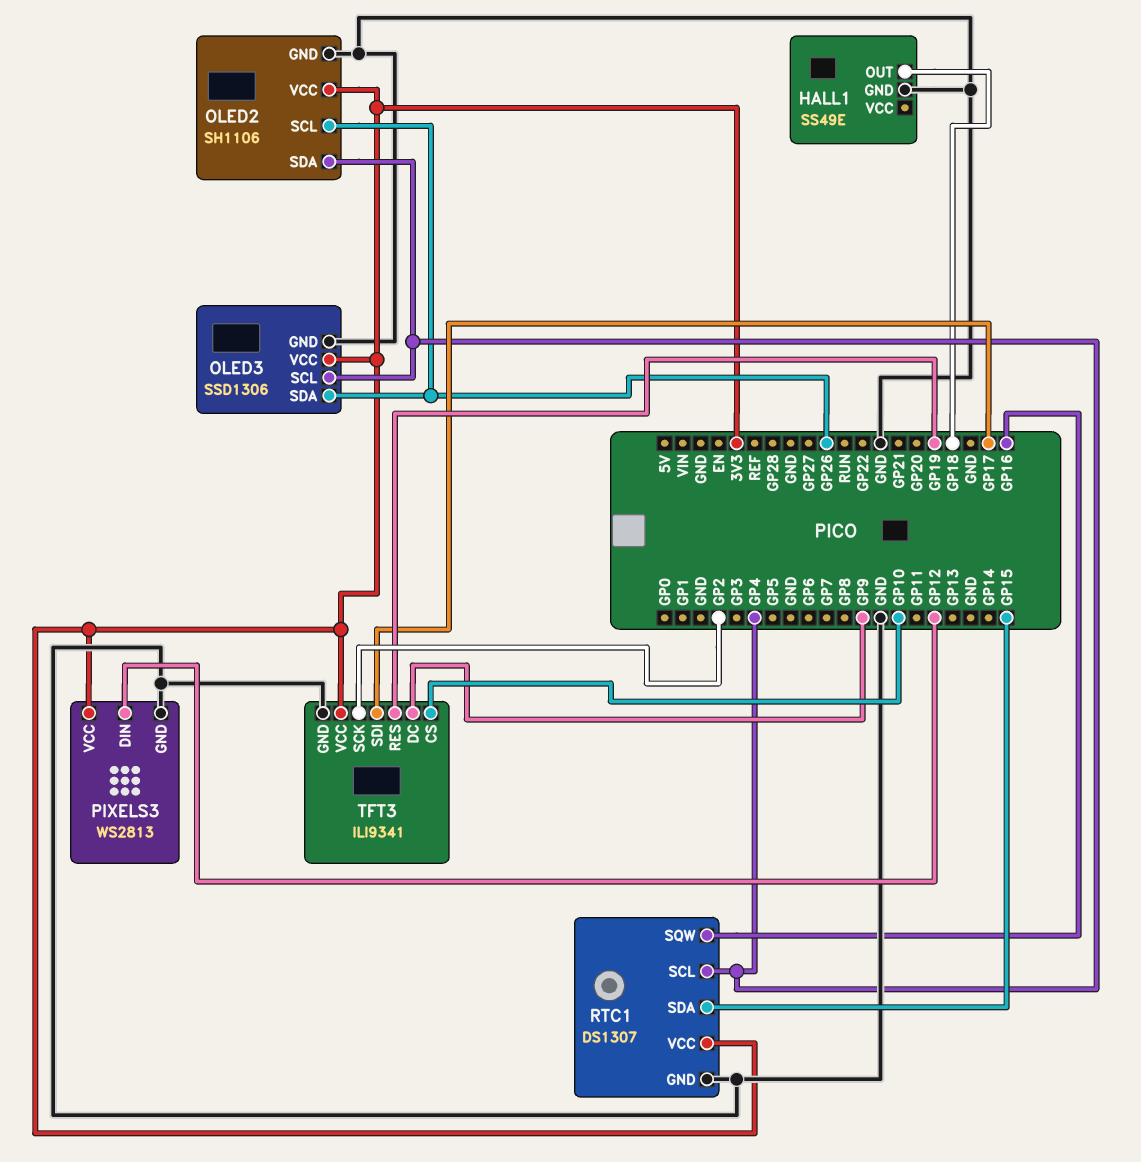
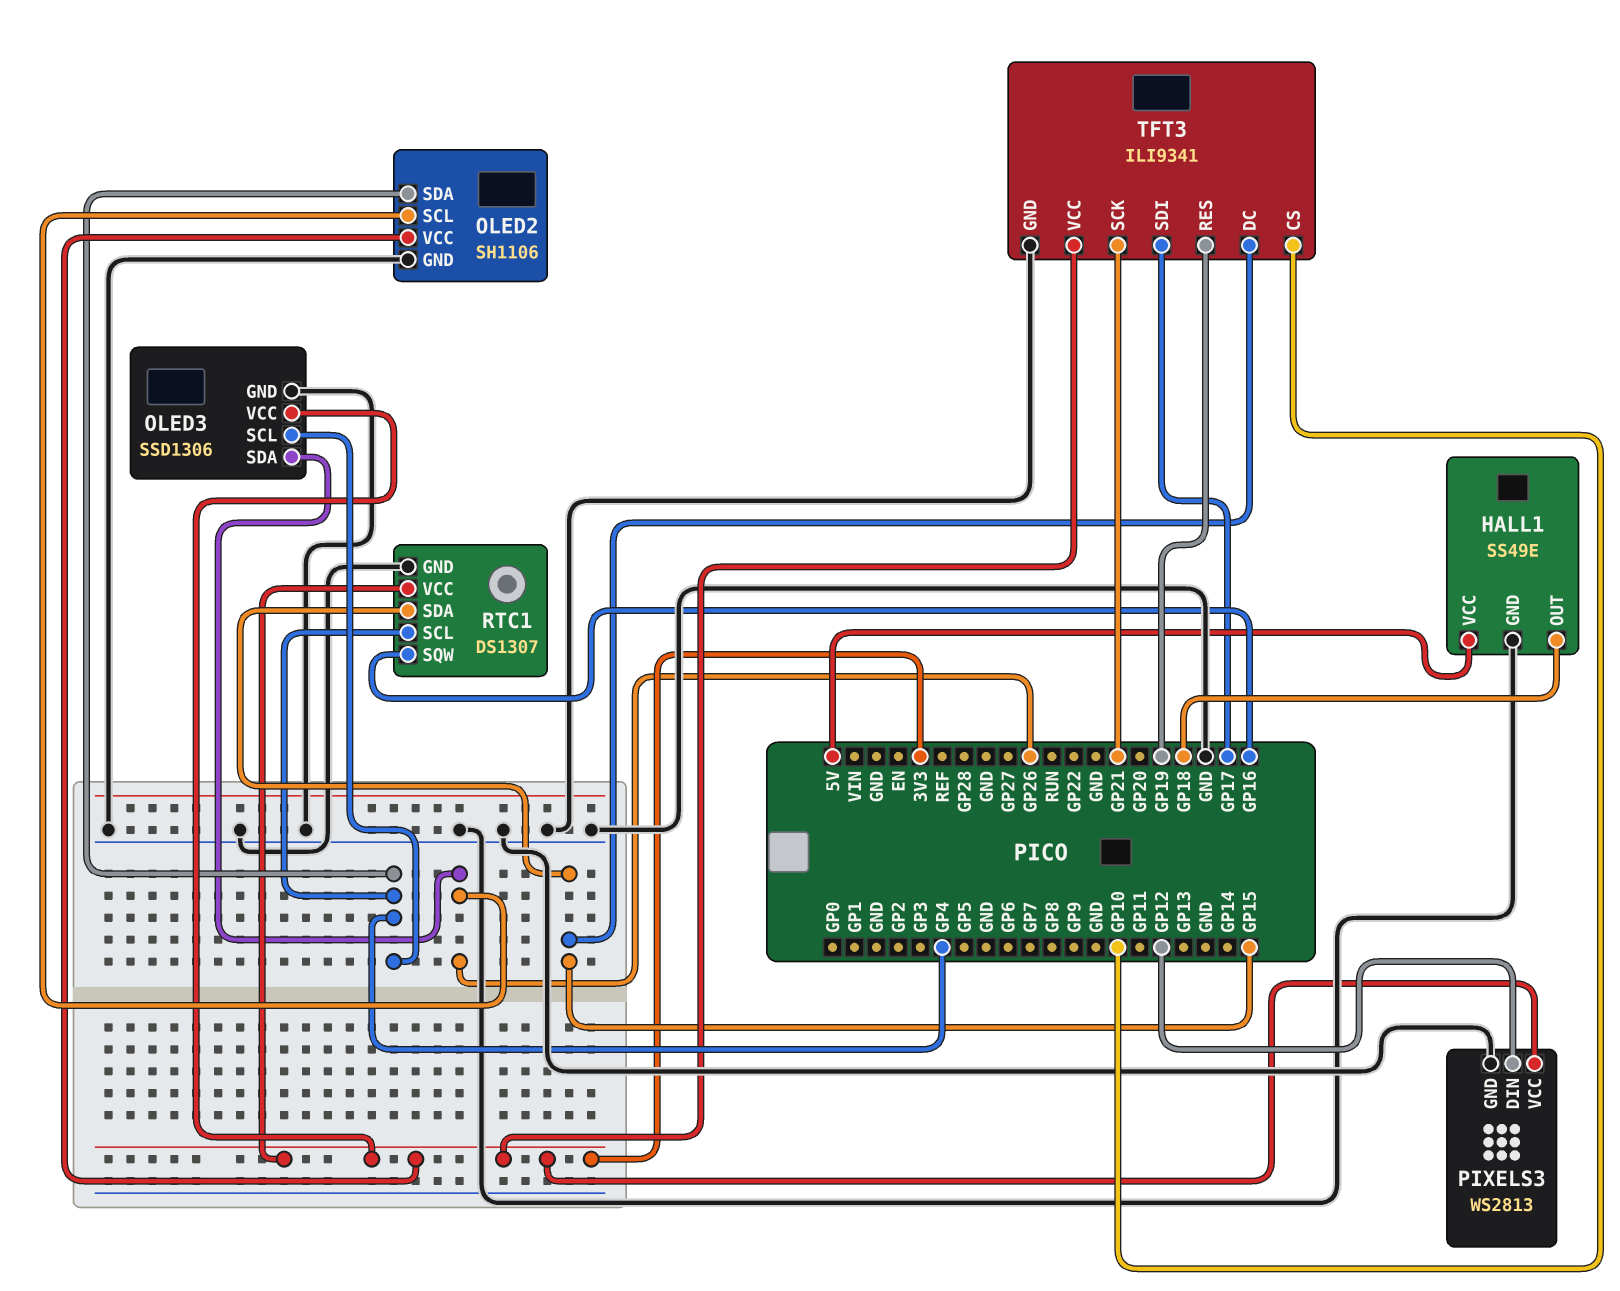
HALL1 pin VCC: none -> 5V
TFT3 pin DC: GP9 -> GP15
TFT3 pin SCK: GP2 -> GP21

